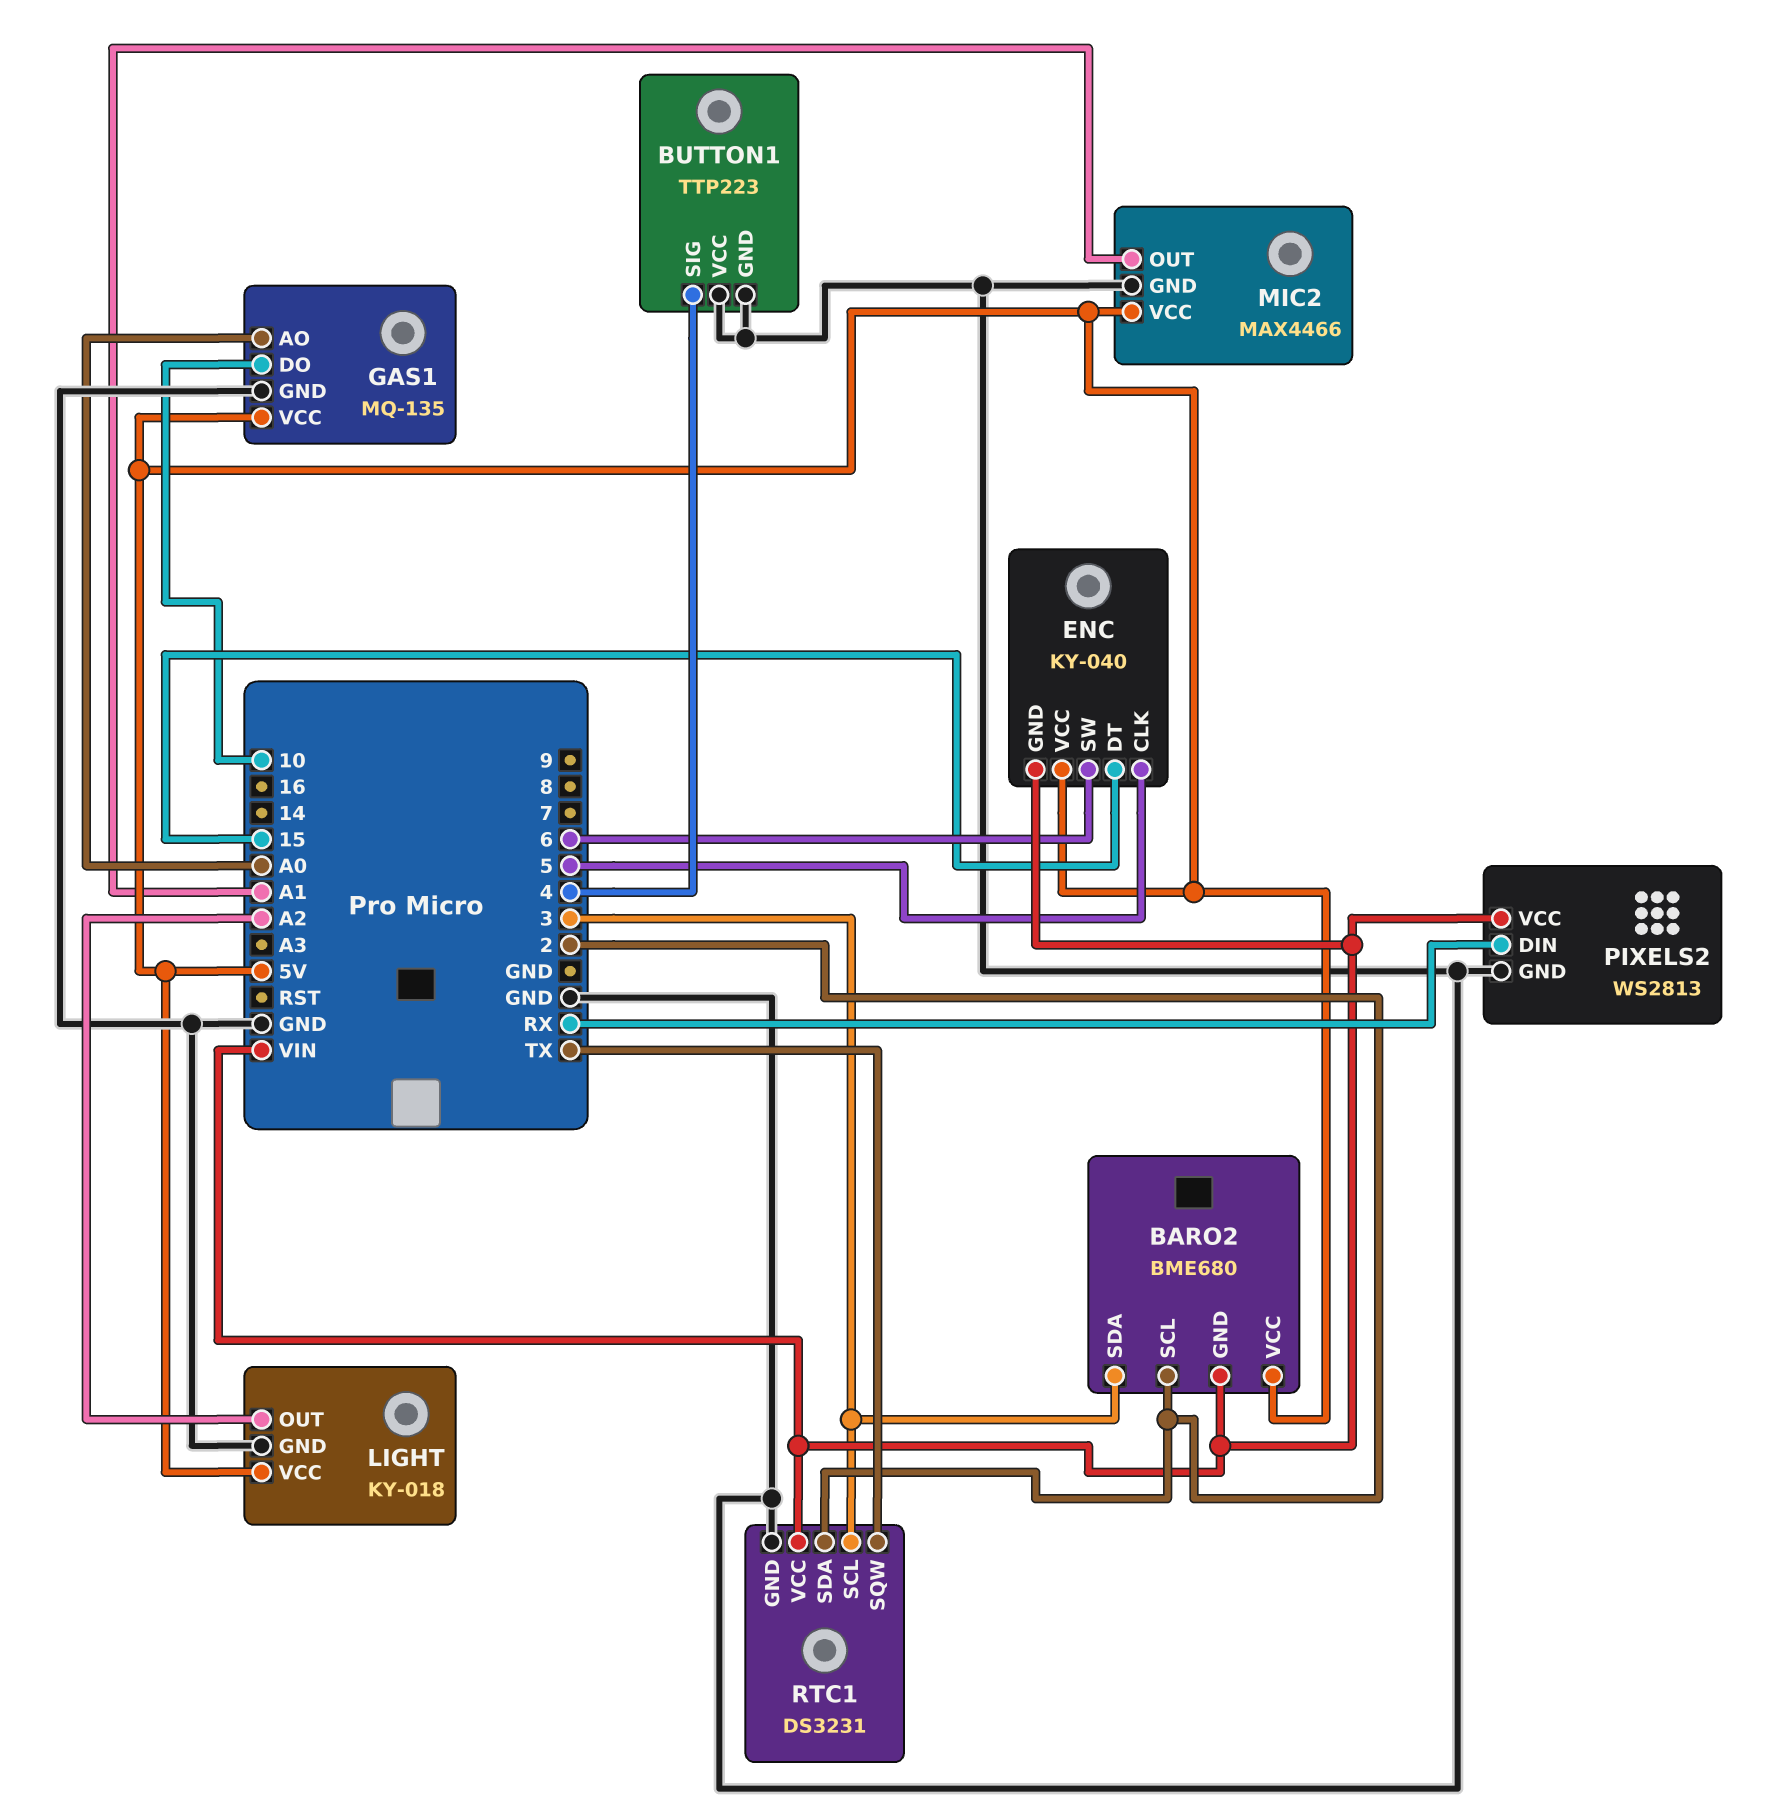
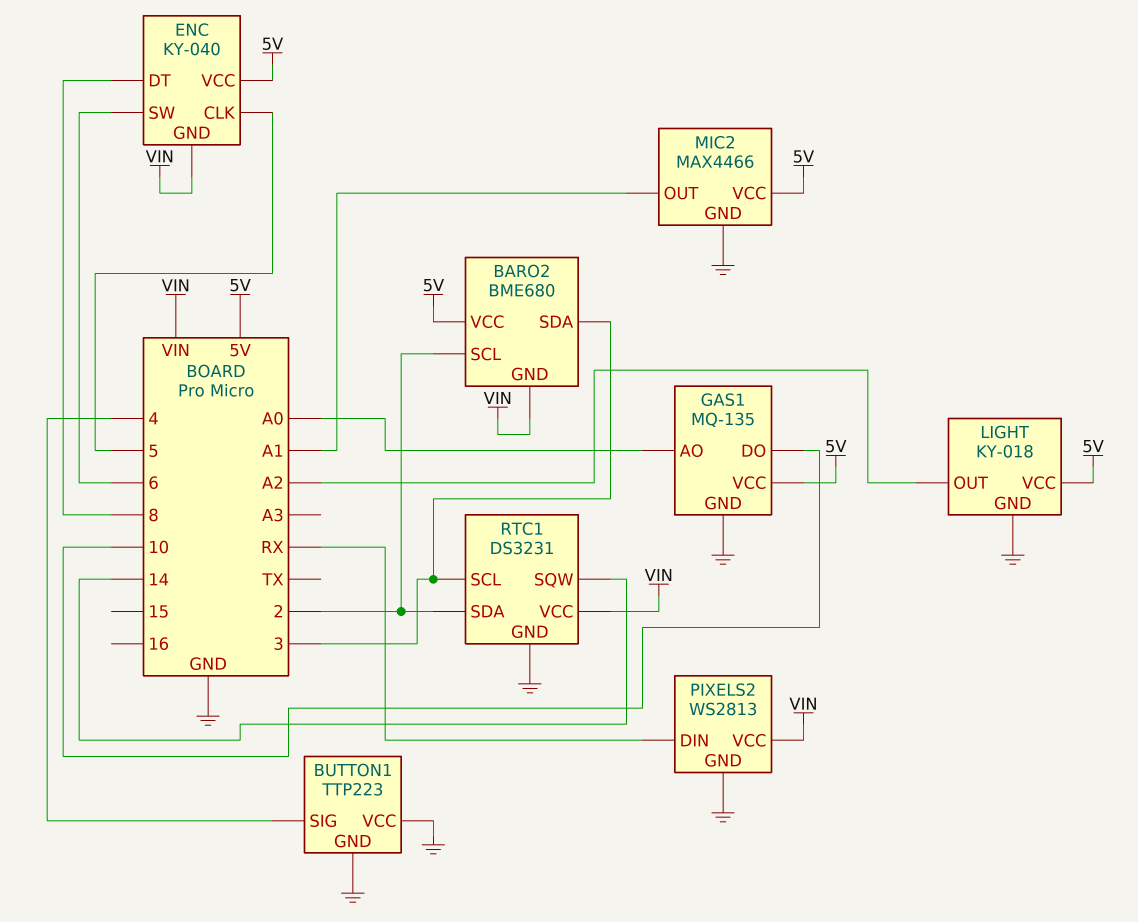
ENC pin DT: 15 -> 8
RTC1 pin SQW: TX -> 14

